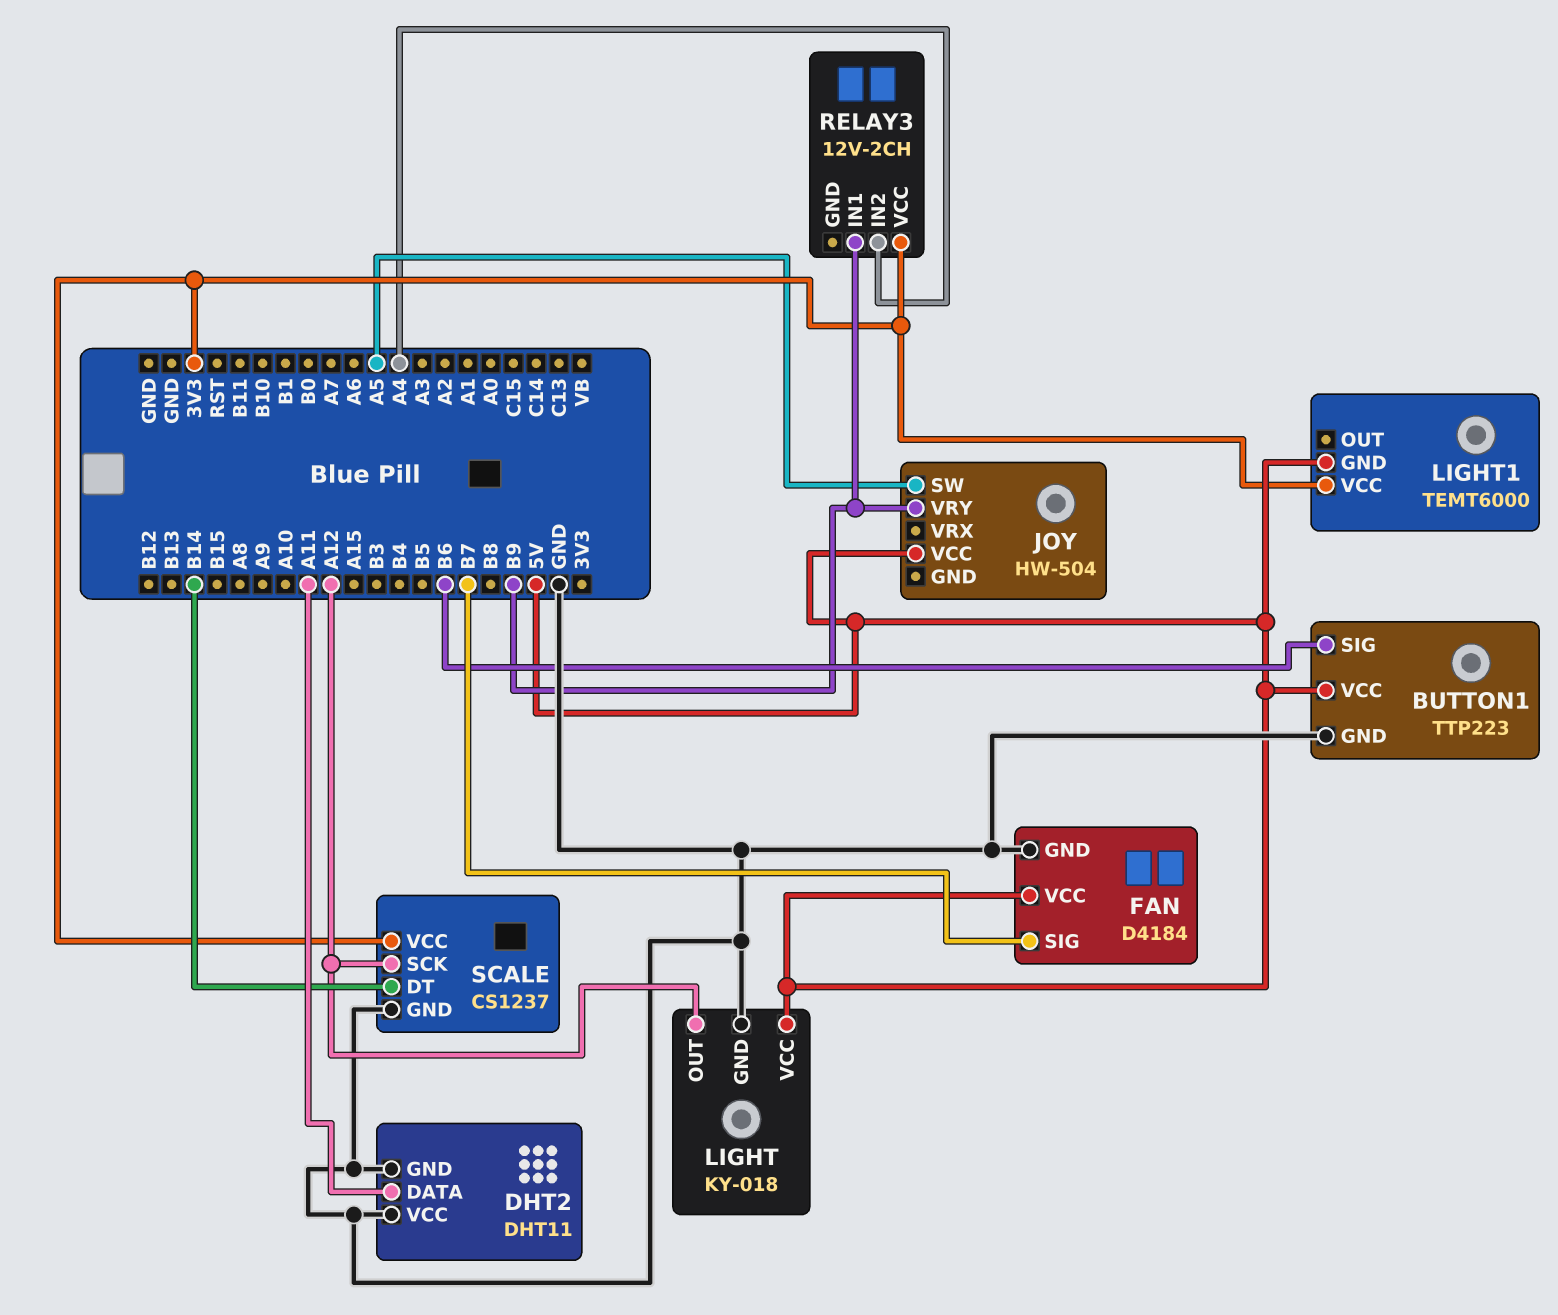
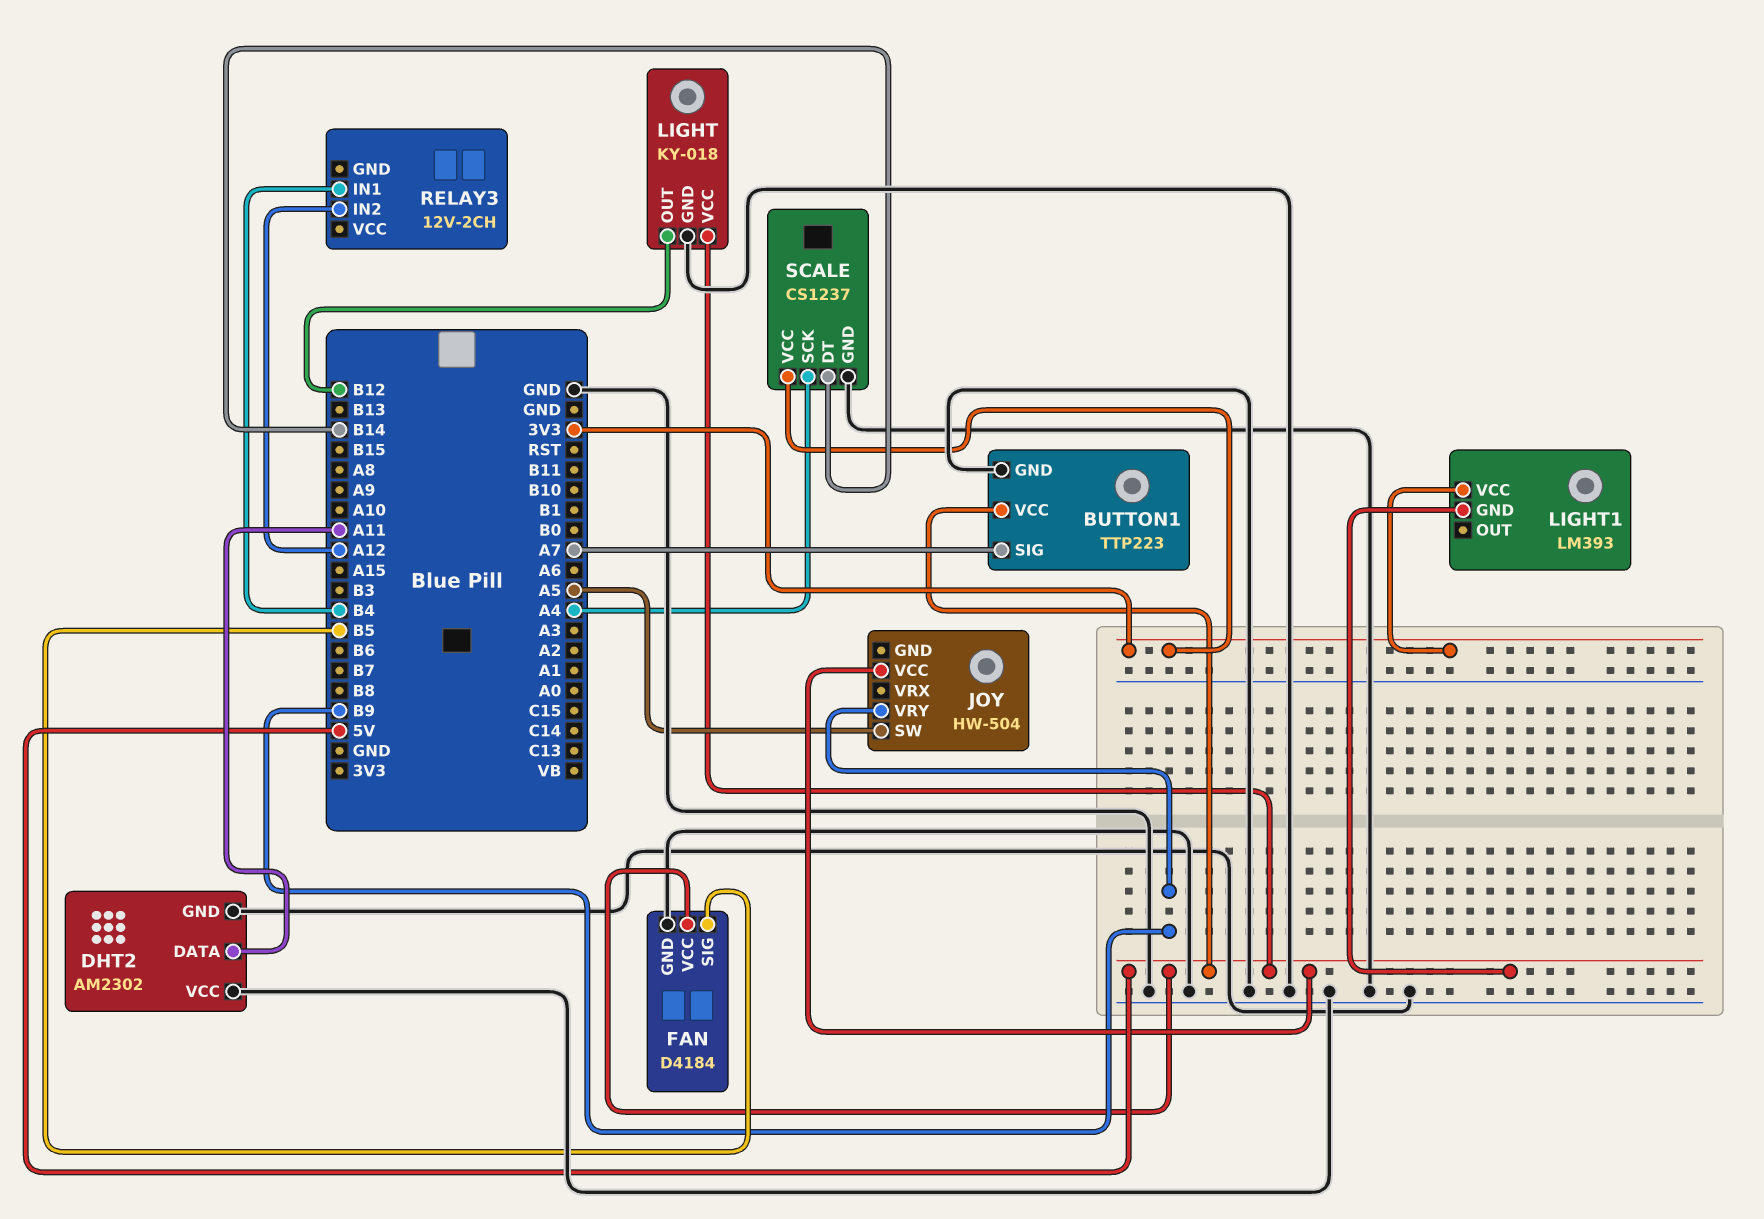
BUTTON1 pin SIG: B6 -> A7
DHT2: DHT11 -> AM2302
FAN pin SIG: B7 -> B5
LIGHT pin OUT: A12 -> B12
LIGHT1: TEMT6000 -> LM393
RELAY3 pin IN1: B9 -> B4
RELAY3 pin IN2: A4 -> A12
RELAY3 pin VCC: 3V3 -> none
SCALE pin SCK: A12 -> A4

